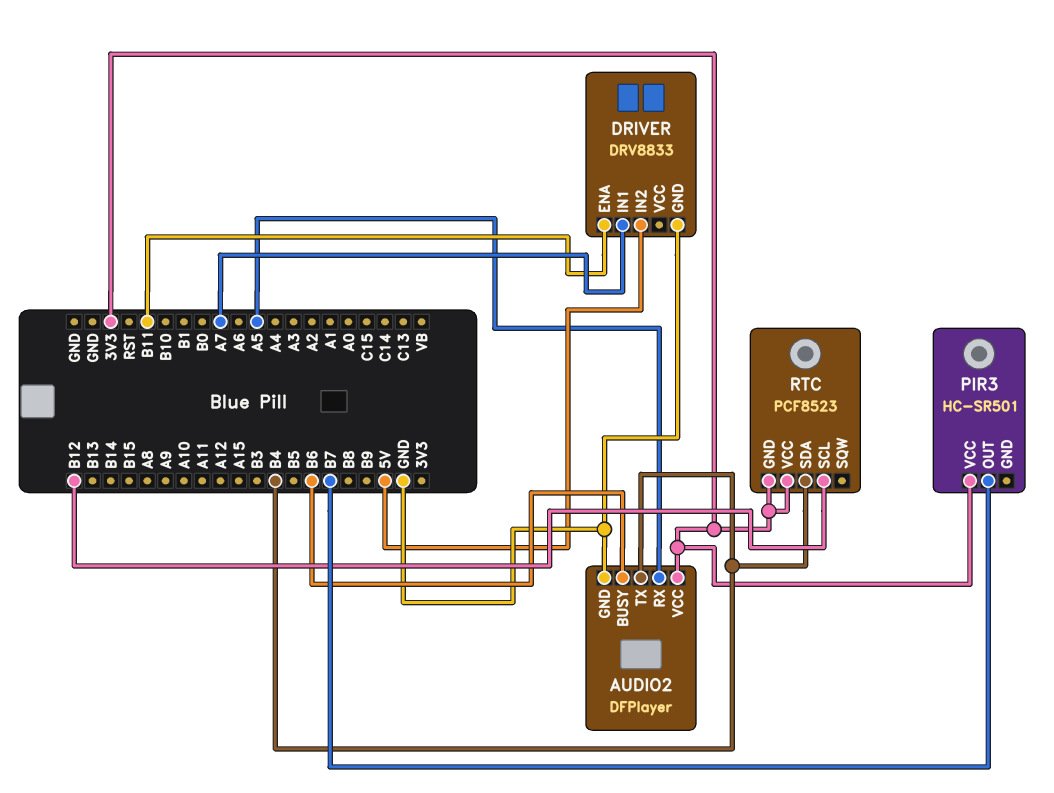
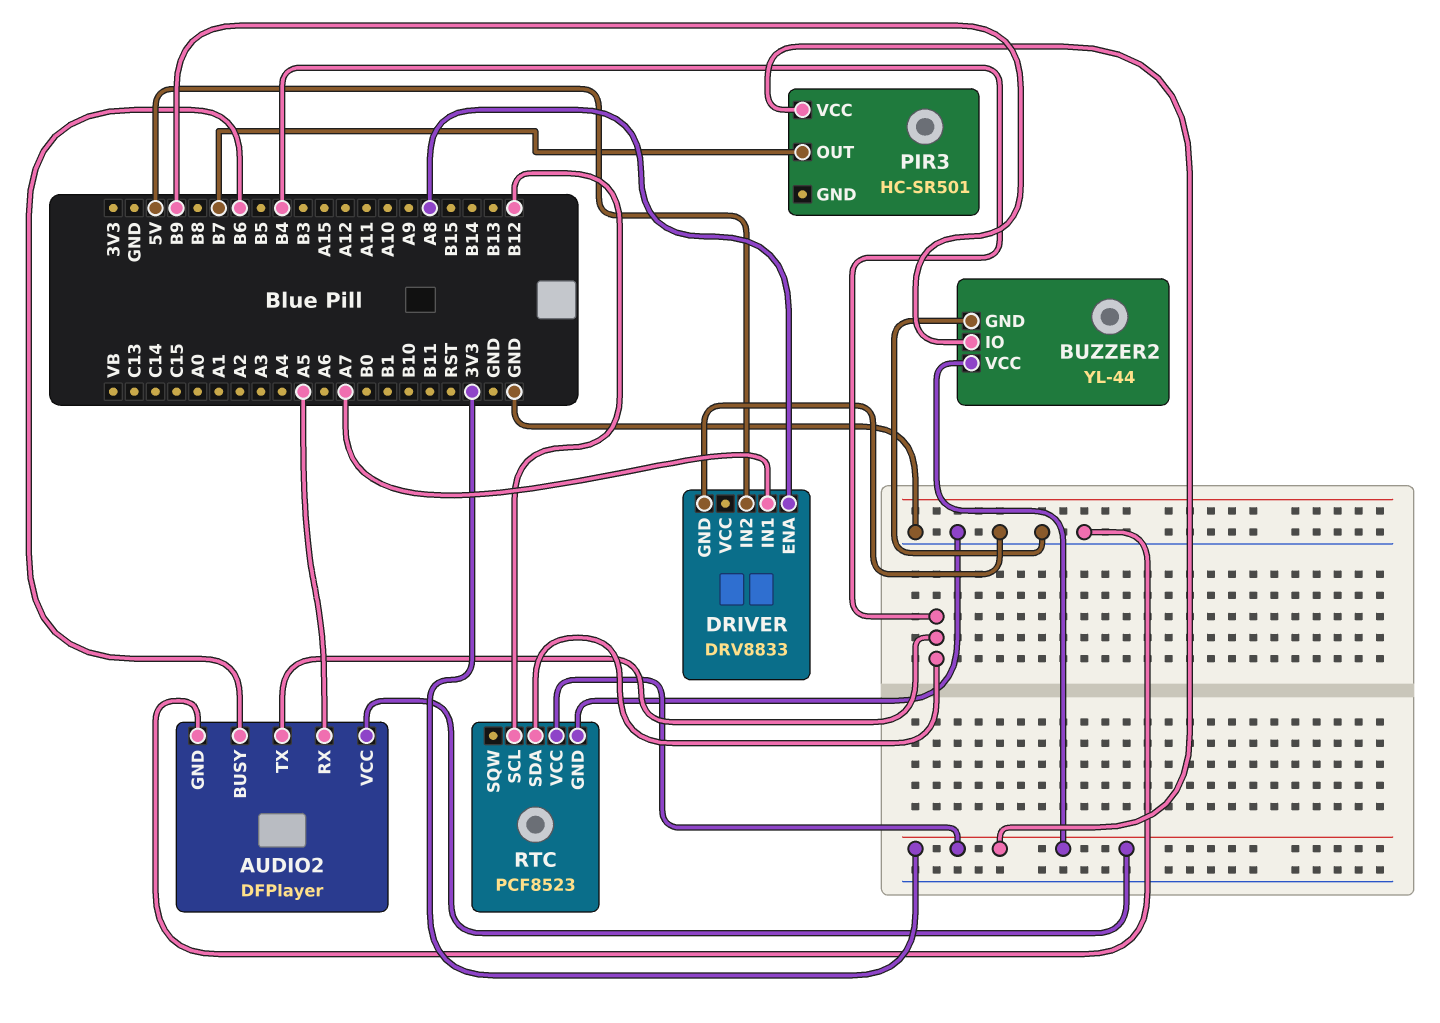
BUZZER2: none -> YL-44
BUZZER2 pin GND: none -> GND
BUZZER2 pin IO: none -> B9
BUZZER2 pin VCC: none -> 3V3
DRIVER pin ENA: B11 -> A8
RTC pin GND: 3V3 -> GND

